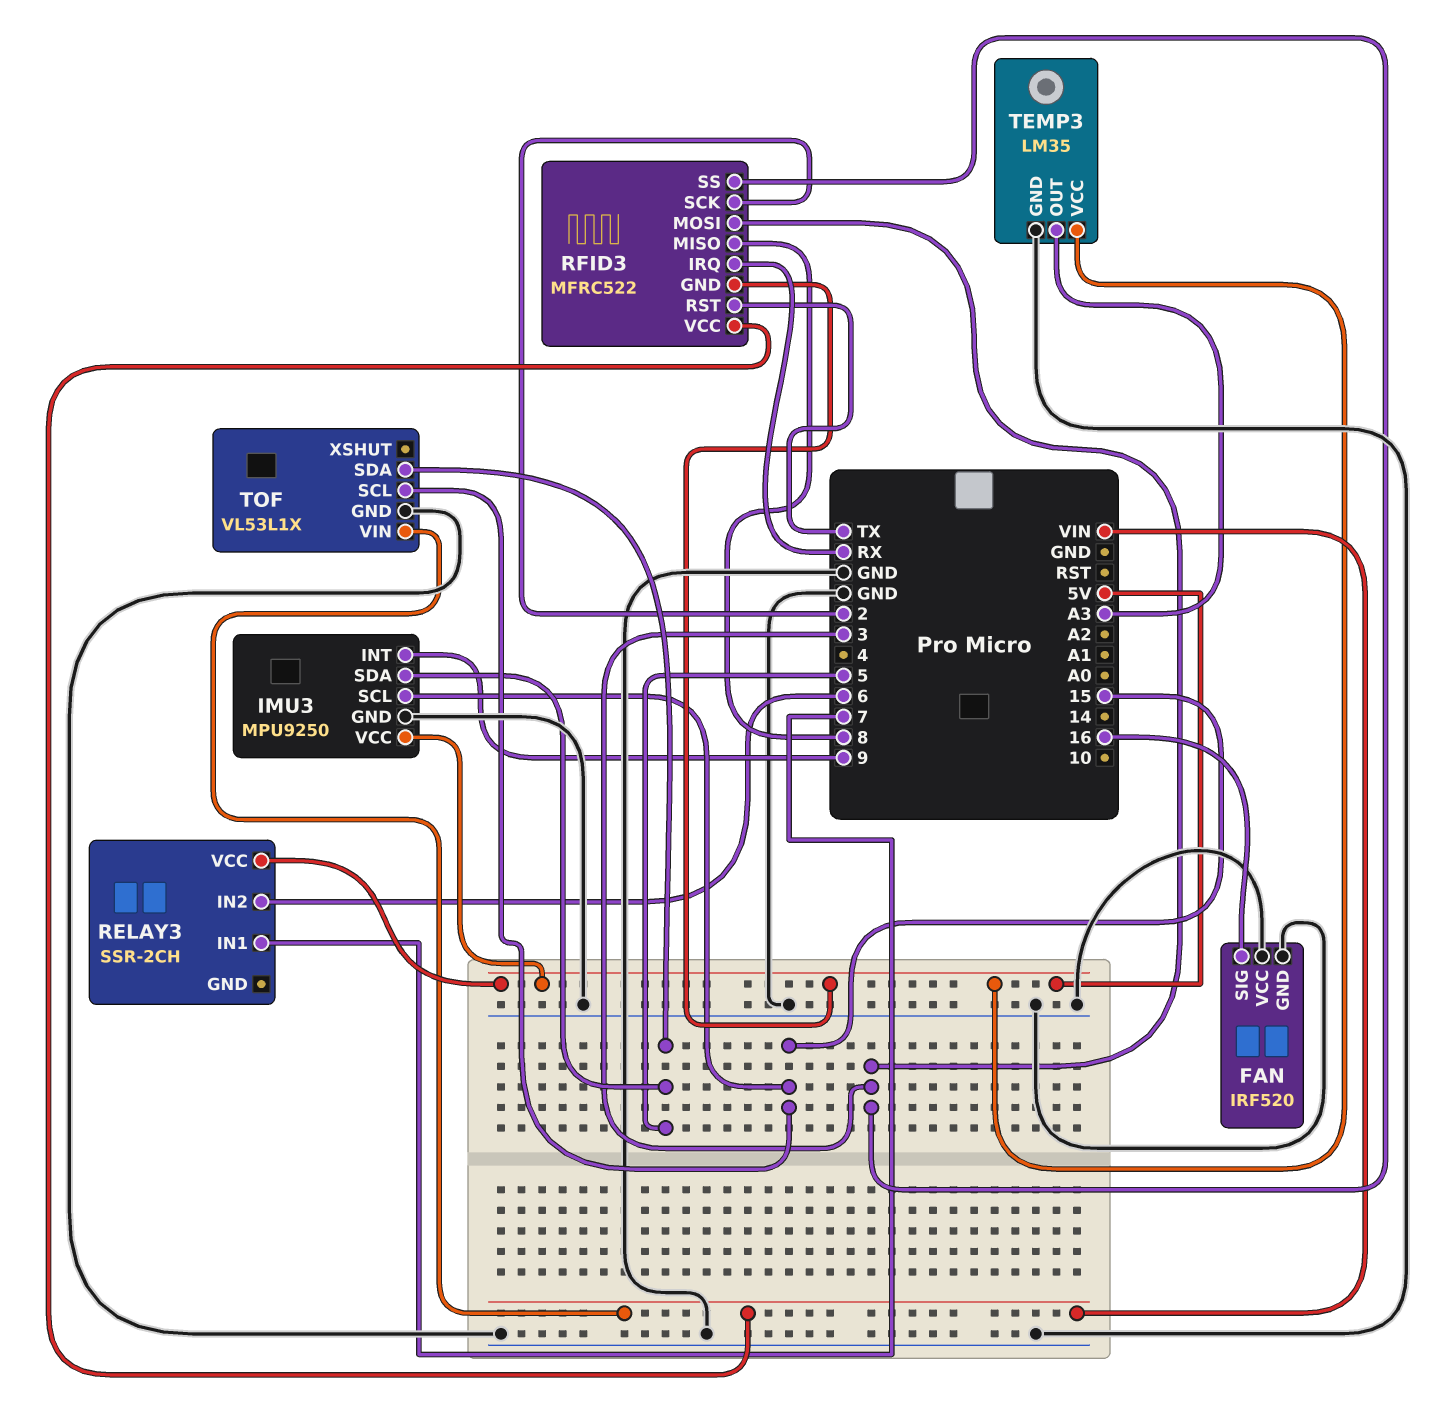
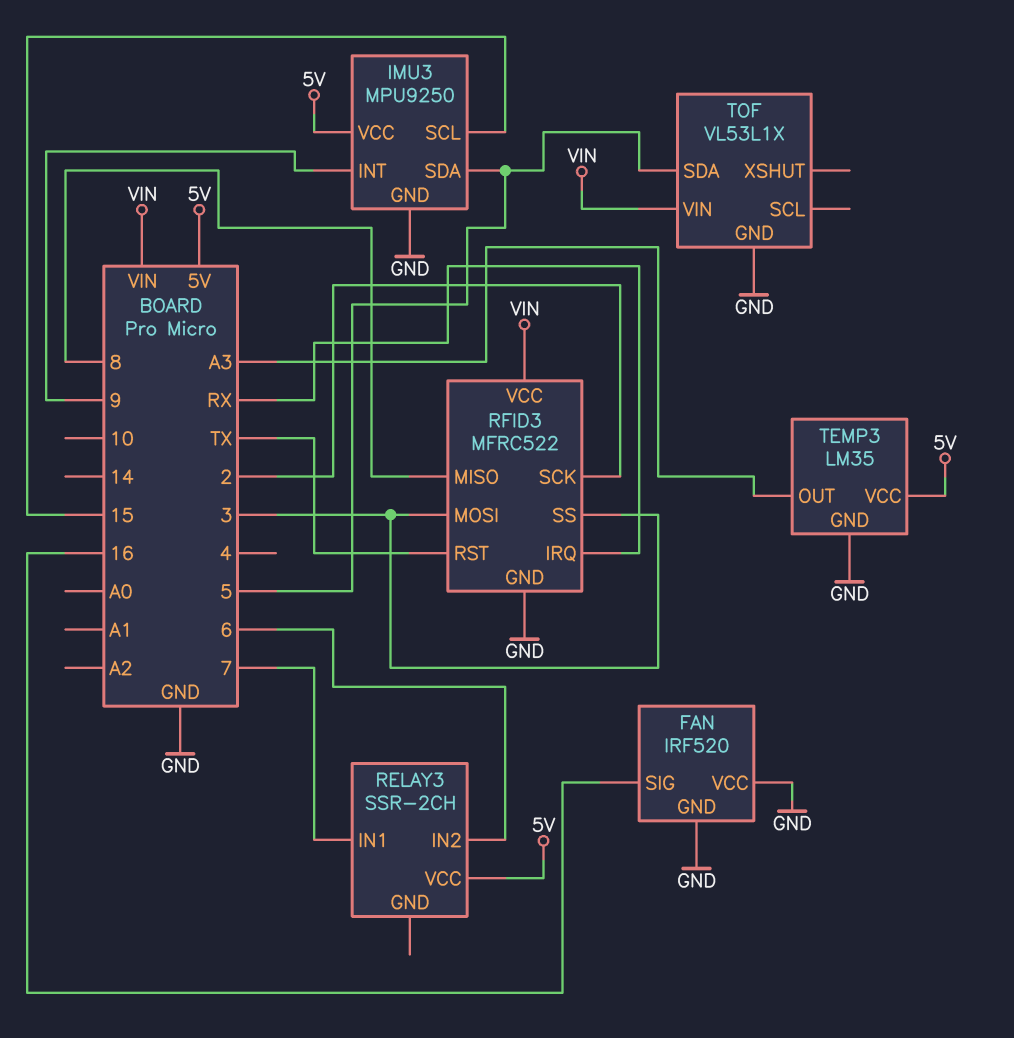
RFID3 pin GND: 5V -> GND
TOF pin SCL: 15 -> none

